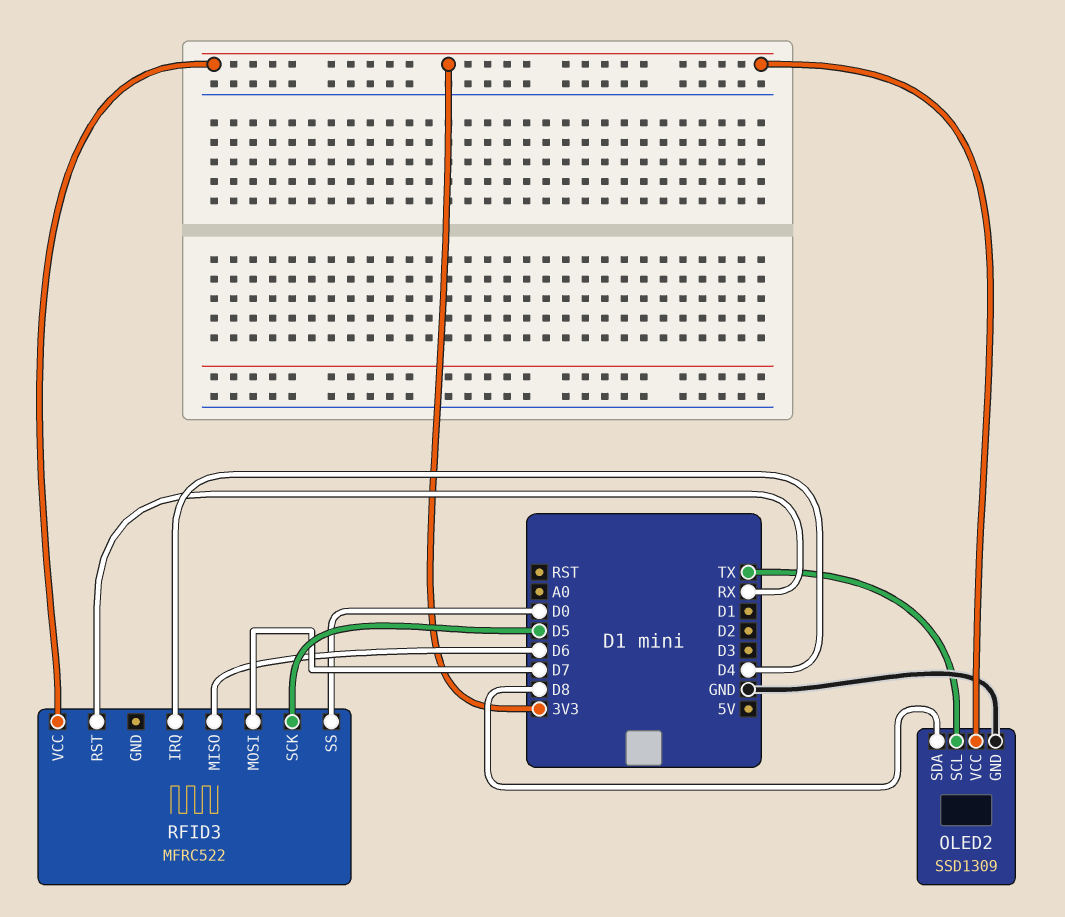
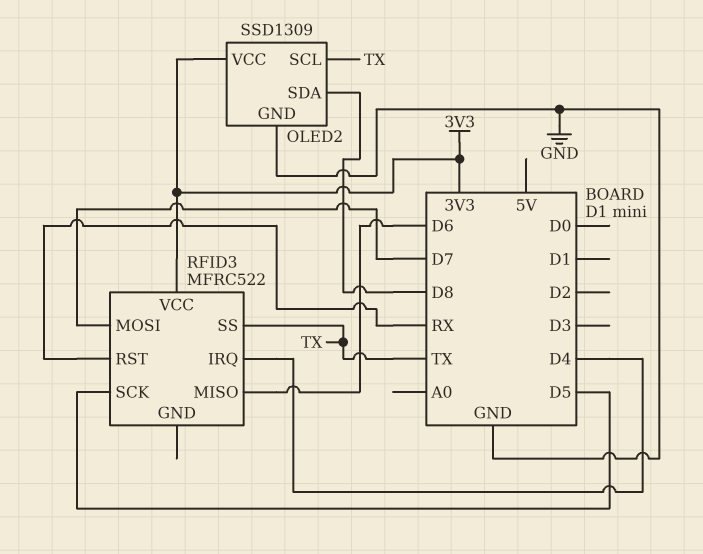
RFID3 pin SS: D0 -> TX

